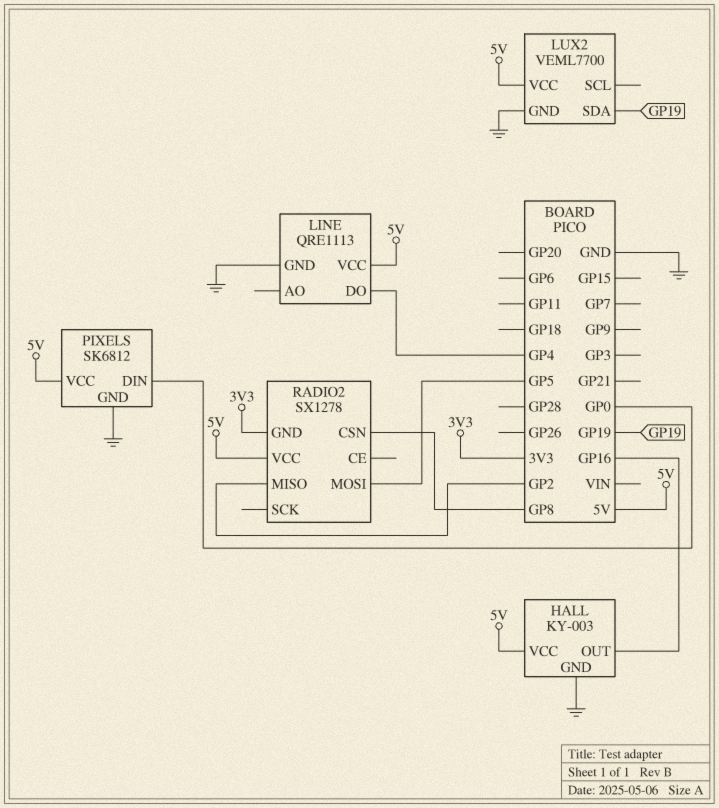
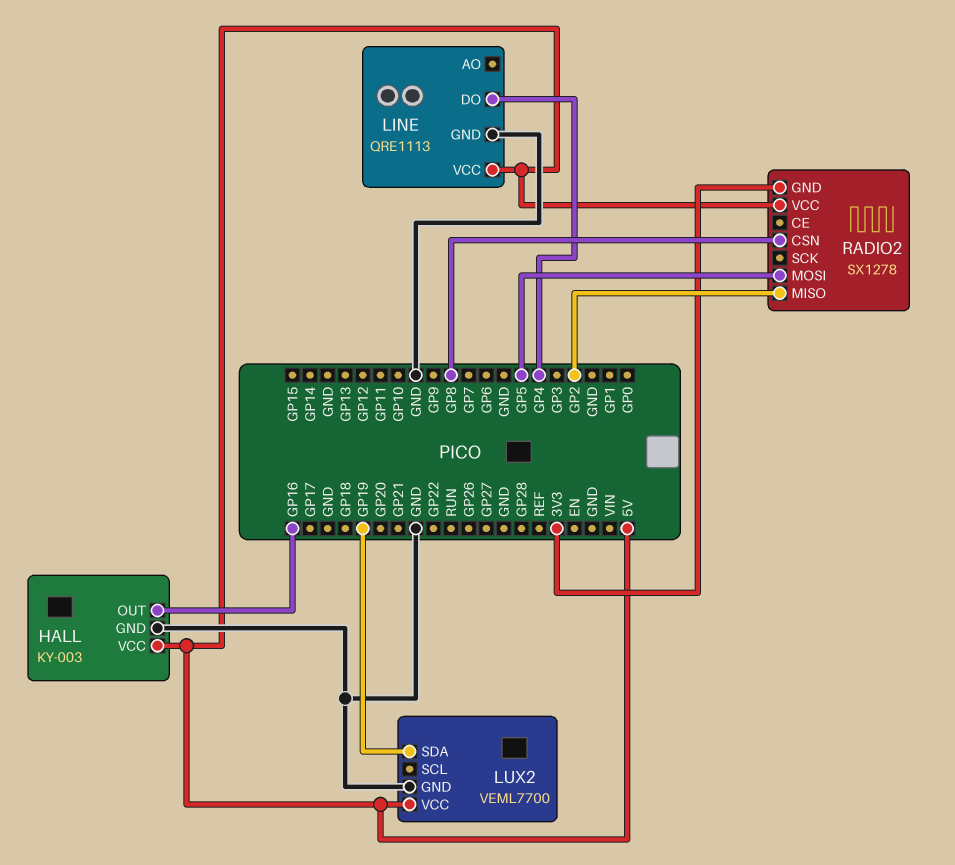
PIXELS: SK6812 -> none
PIXELS pin DIN: GP0 -> none
PIXELS pin GND: GND -> none
PIXELS pin VCC: 5V -> none

